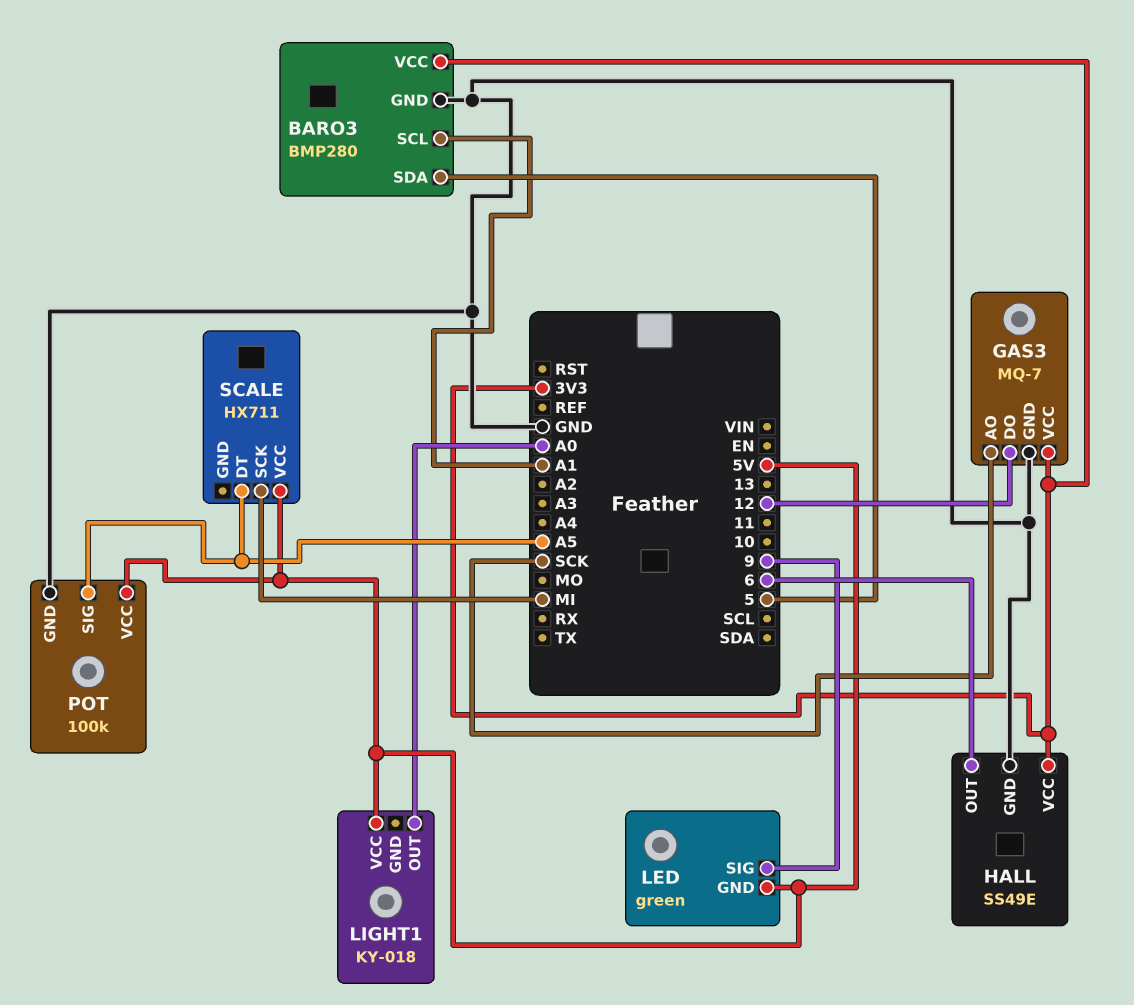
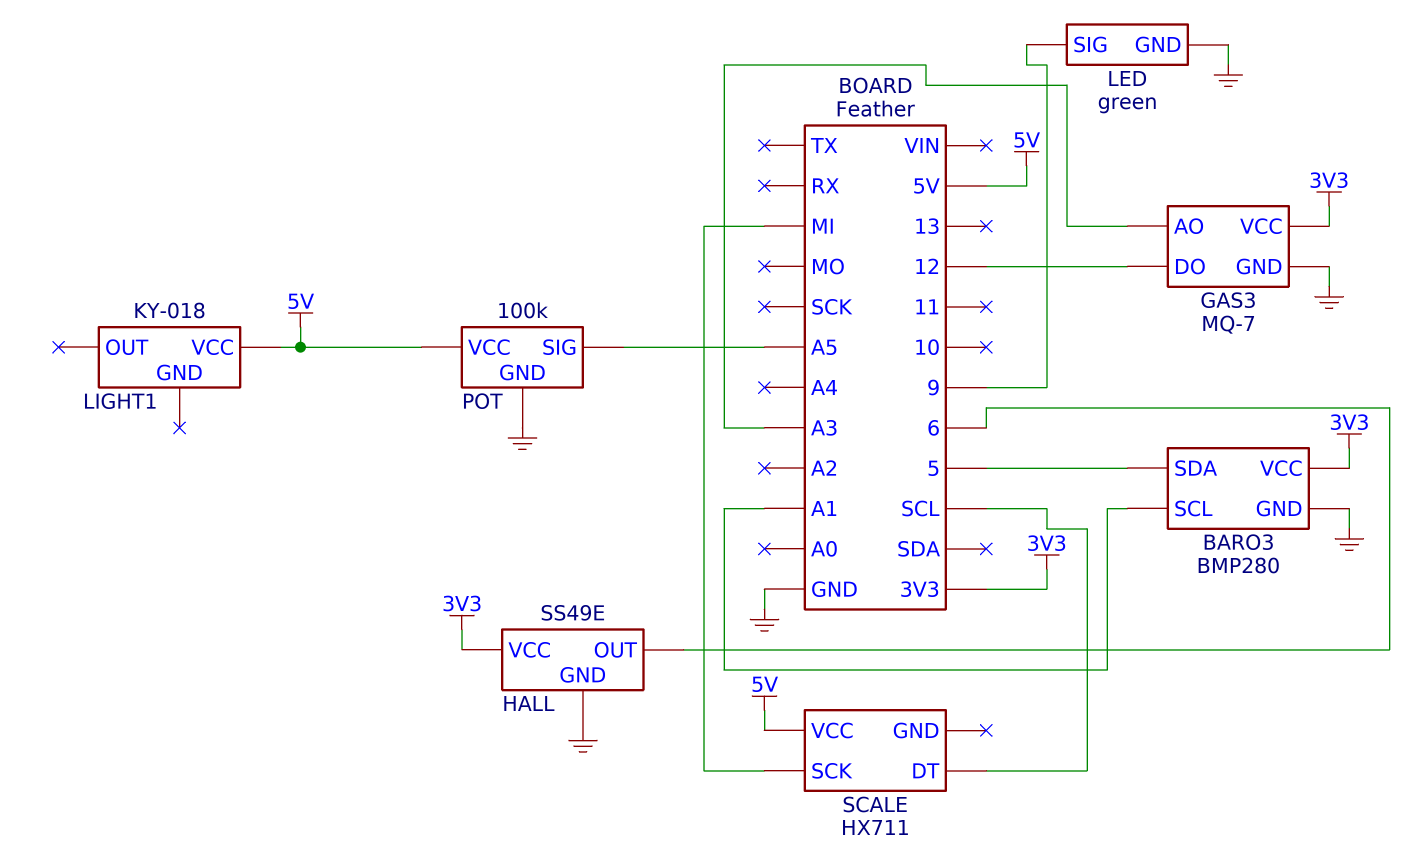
GAS3 pin AO: SCK -> A3
LED pin GND: 5V -> GND
LIGHT1 pin OUT: A0 -> none
SCALE pin DT: A5 -> SCL

